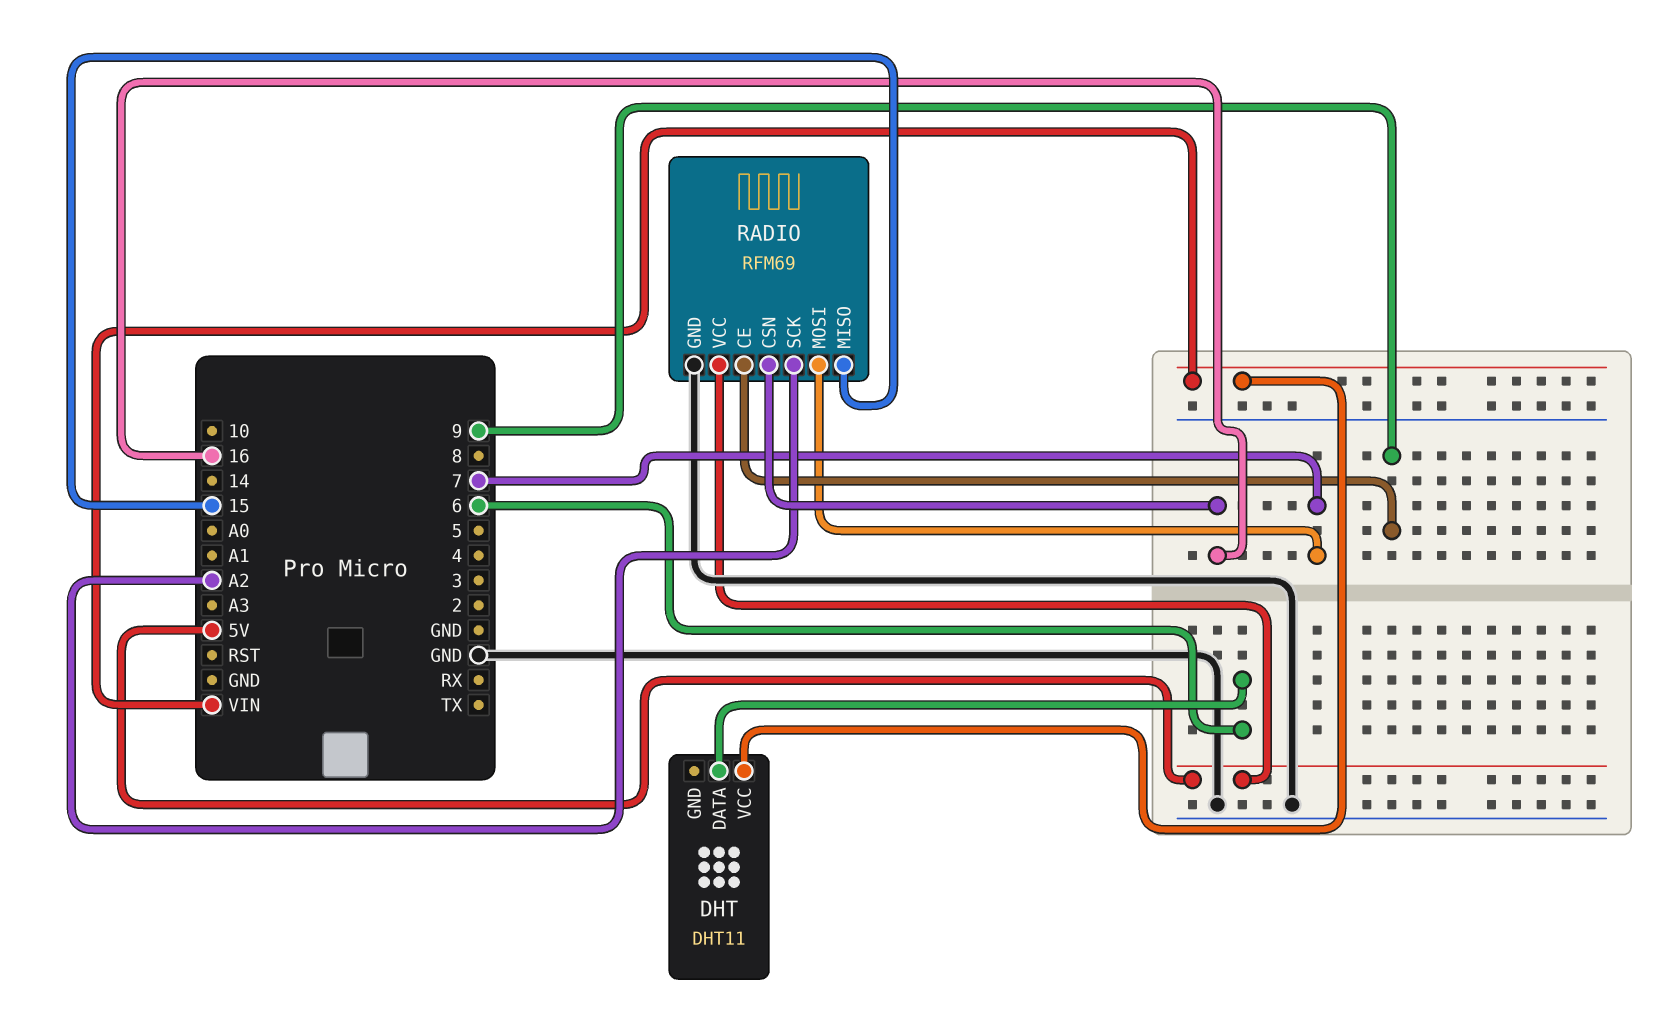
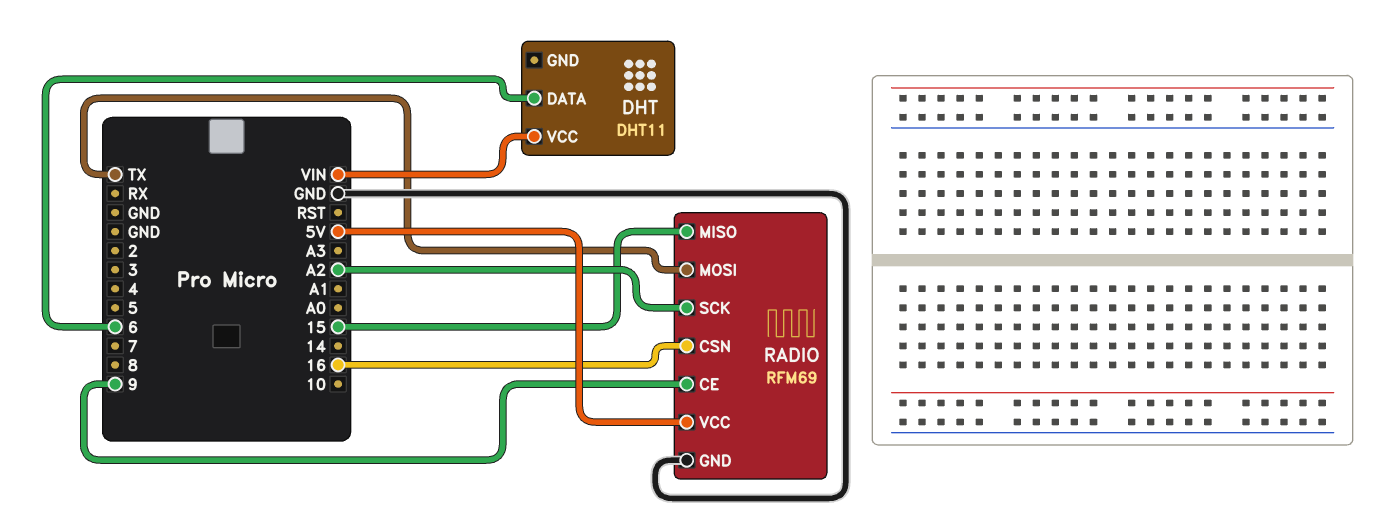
RADIO pin MOSI: 7 -> TX

